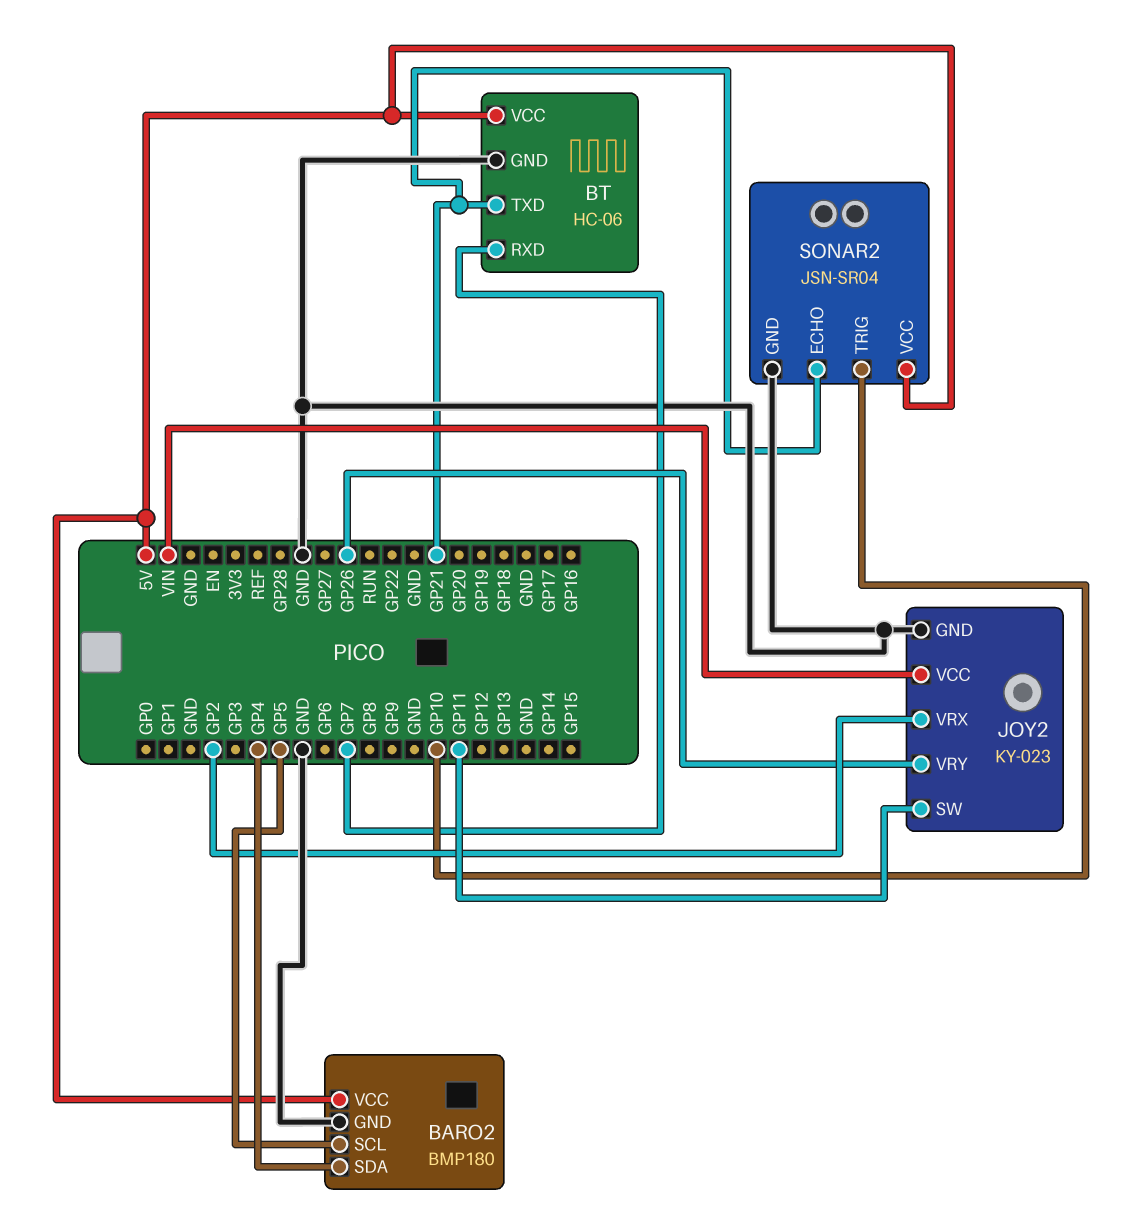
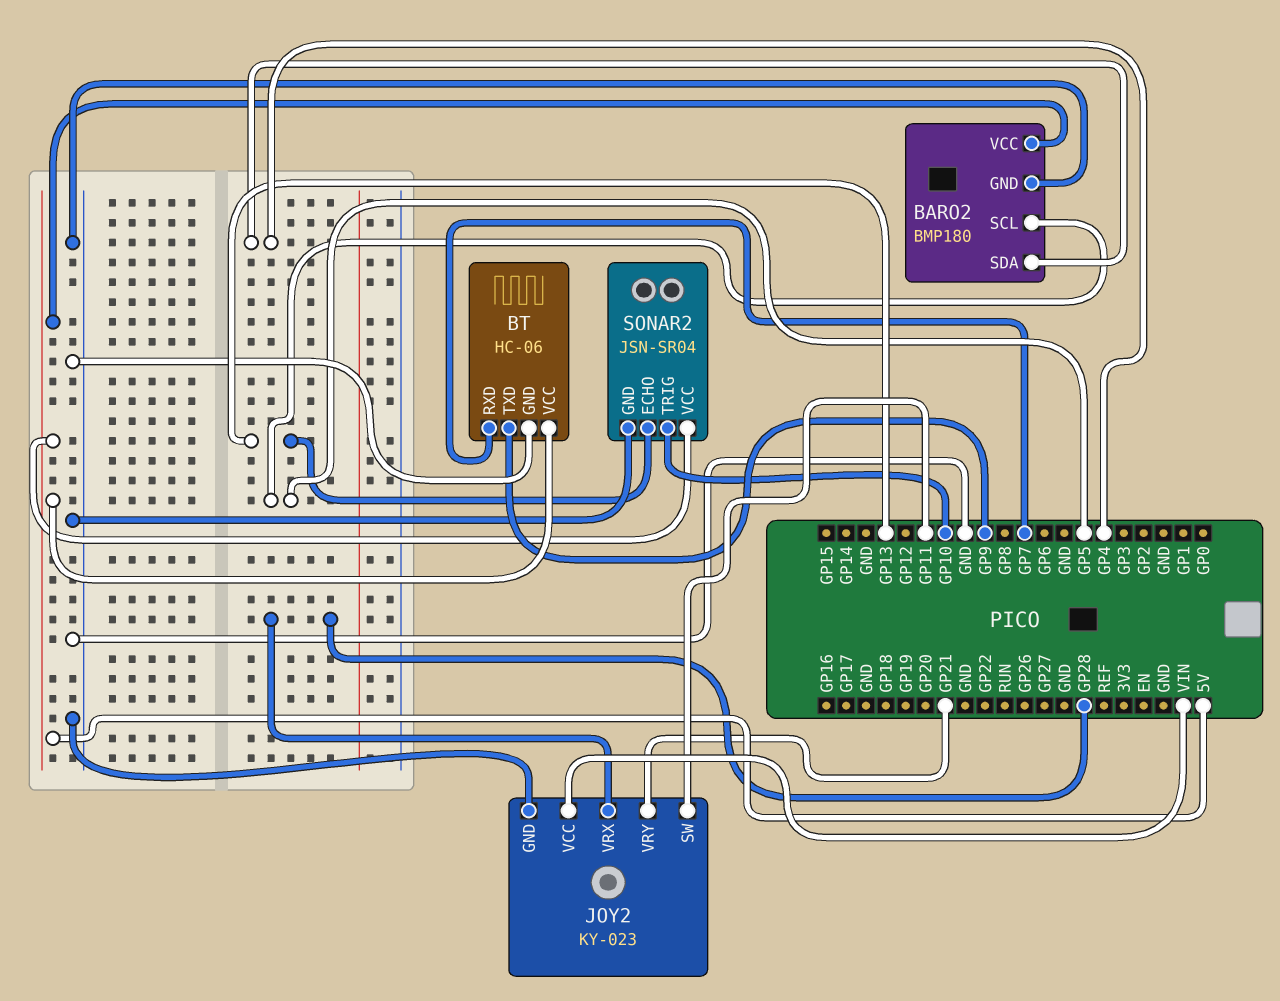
BT pin TXD: GP21 -> GP9
JOY2 pin VRX: GP2 -> GP28
JOY2 pin VRY: GP26 -> GP21
SONAR2 pin ECHO: GP21 -> GP13

